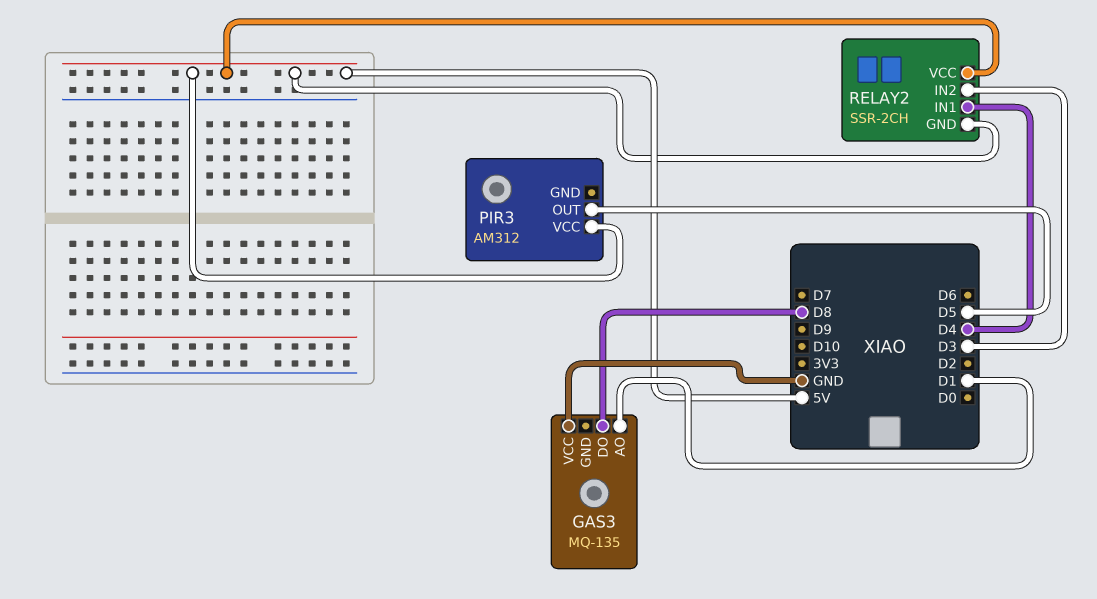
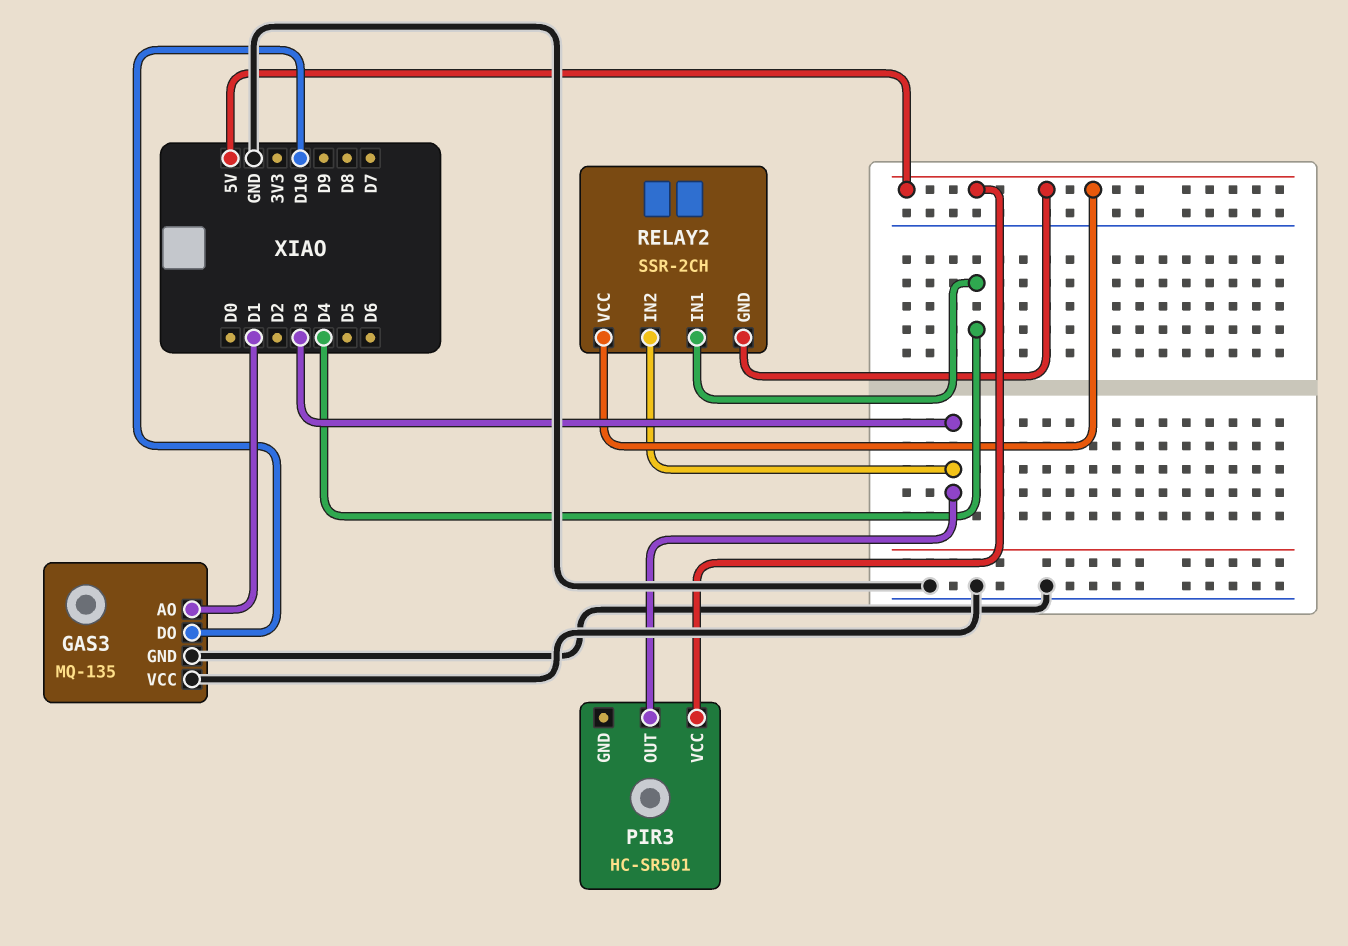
GAS3 pin DO: D8 -> D10
GAS3 pin GND: none -> GND
PIR3: AM312 -> HC-SR501
PIR3 pin OUT: D5 -> D3

